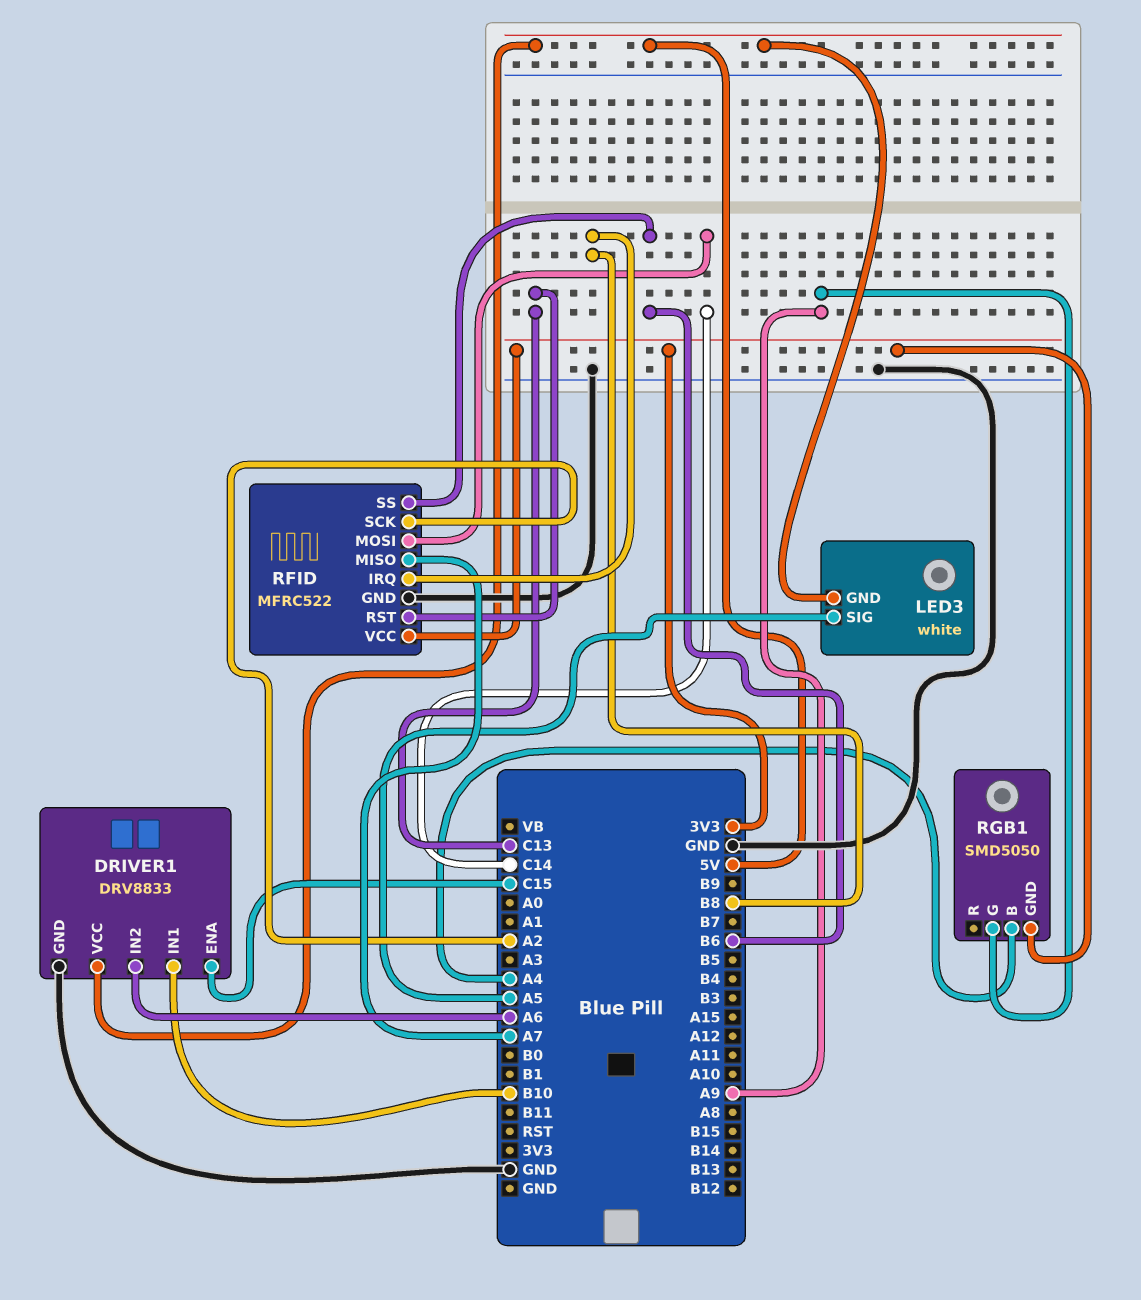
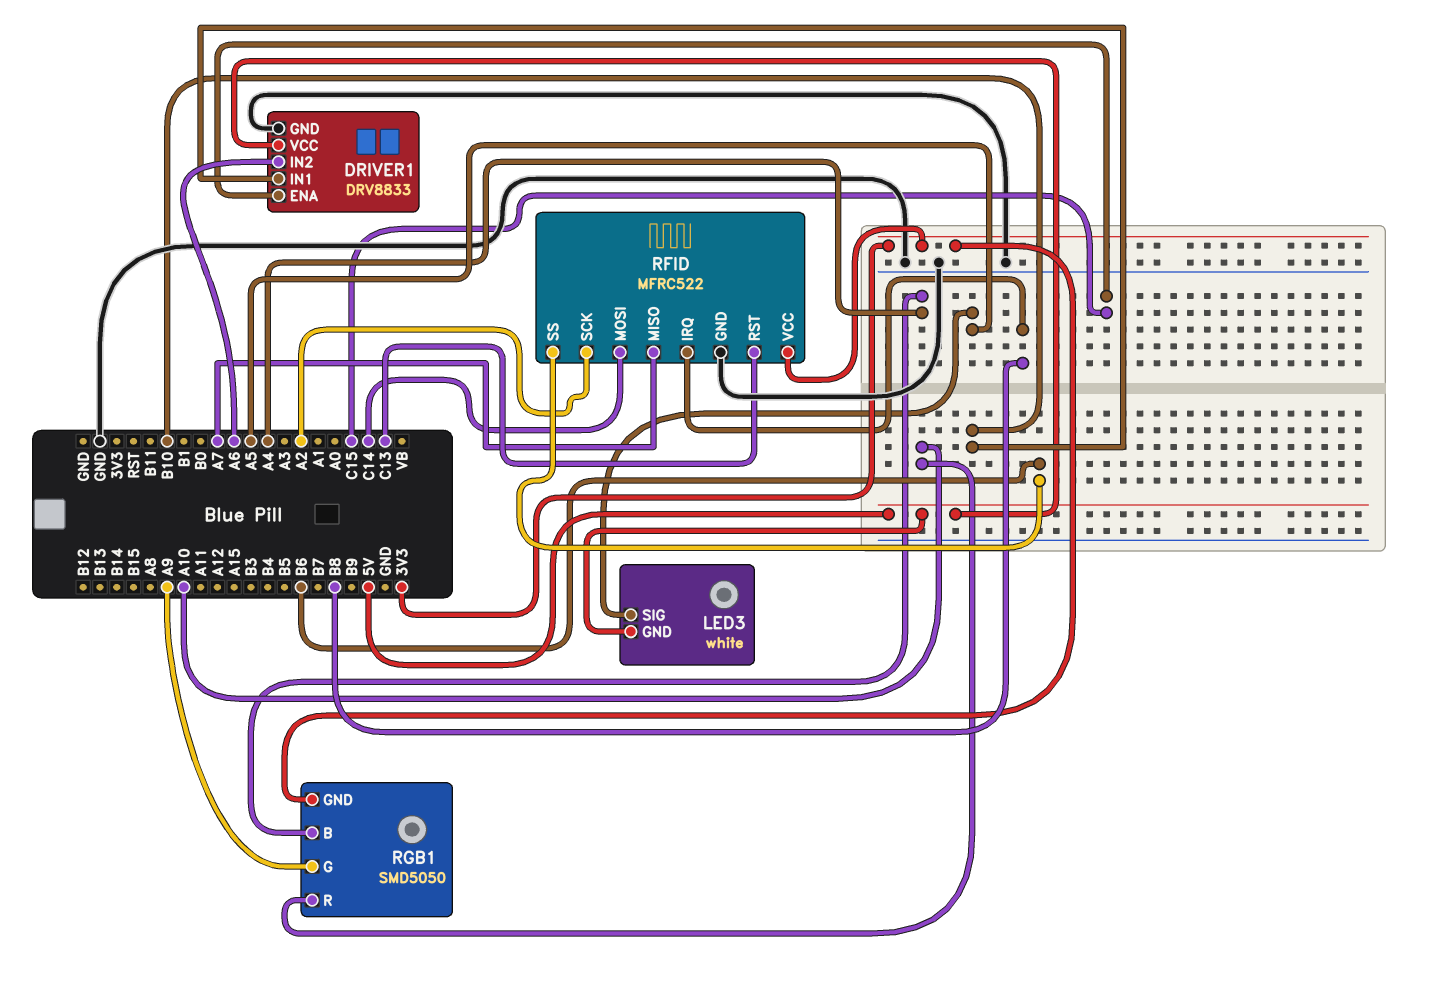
RGB1 pin R: none -> A10

